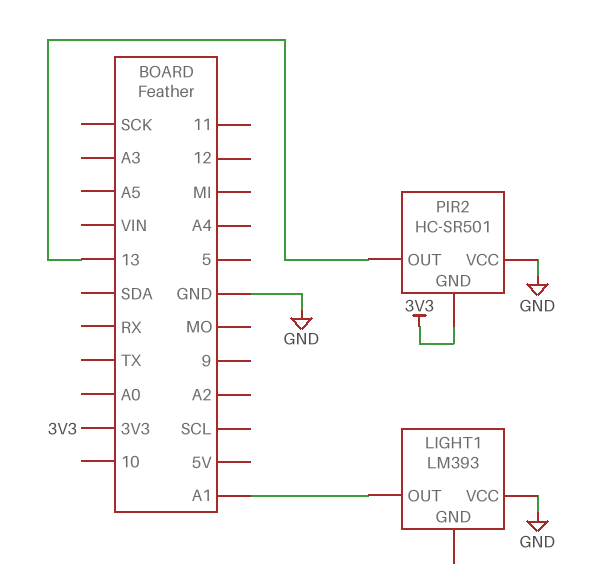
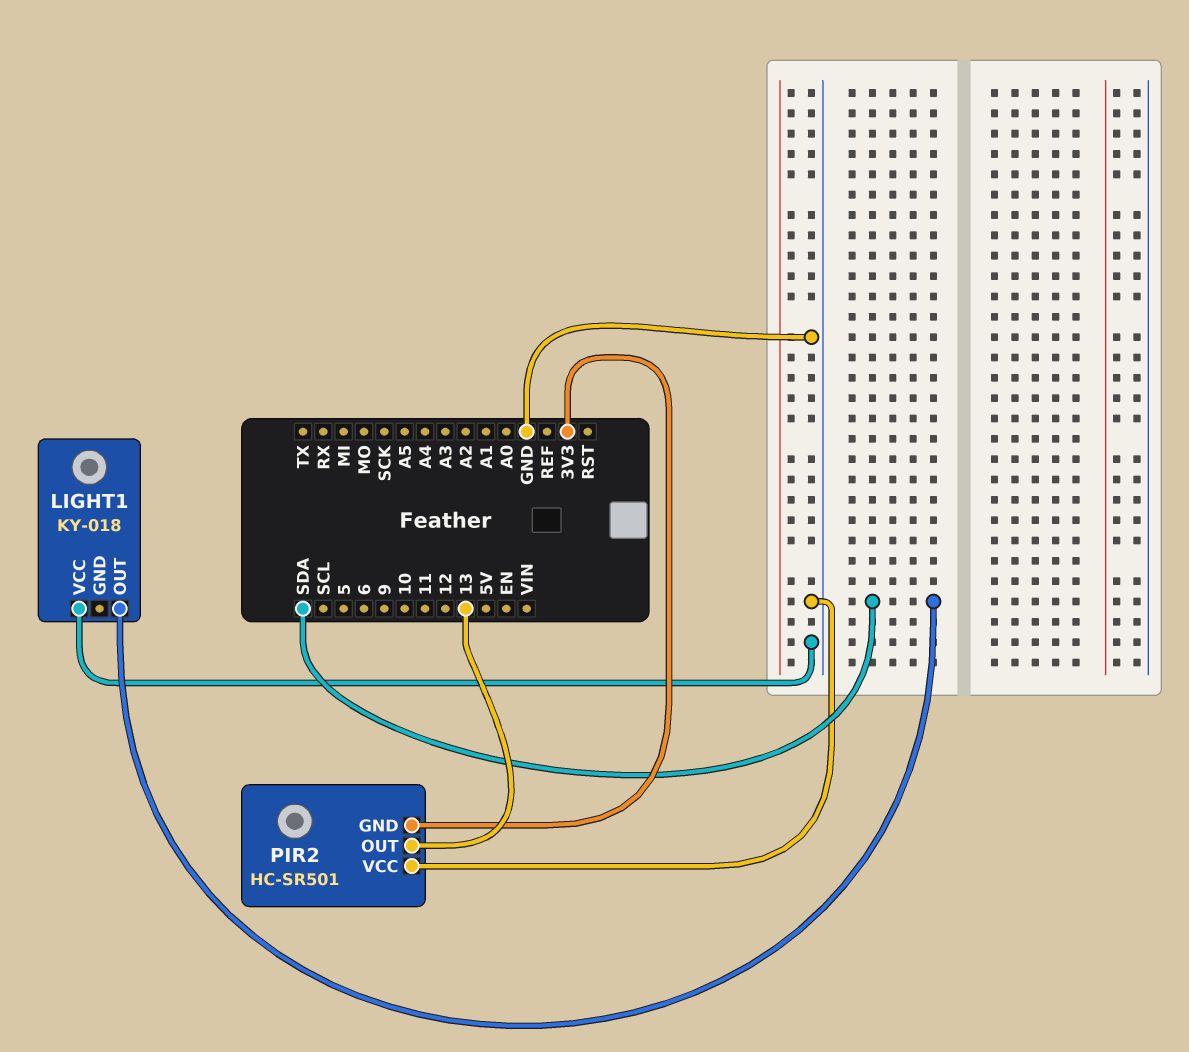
LIGHT1: LM393 -> KY-018
LIGHT1 pin OUT: A1 -> SDA

